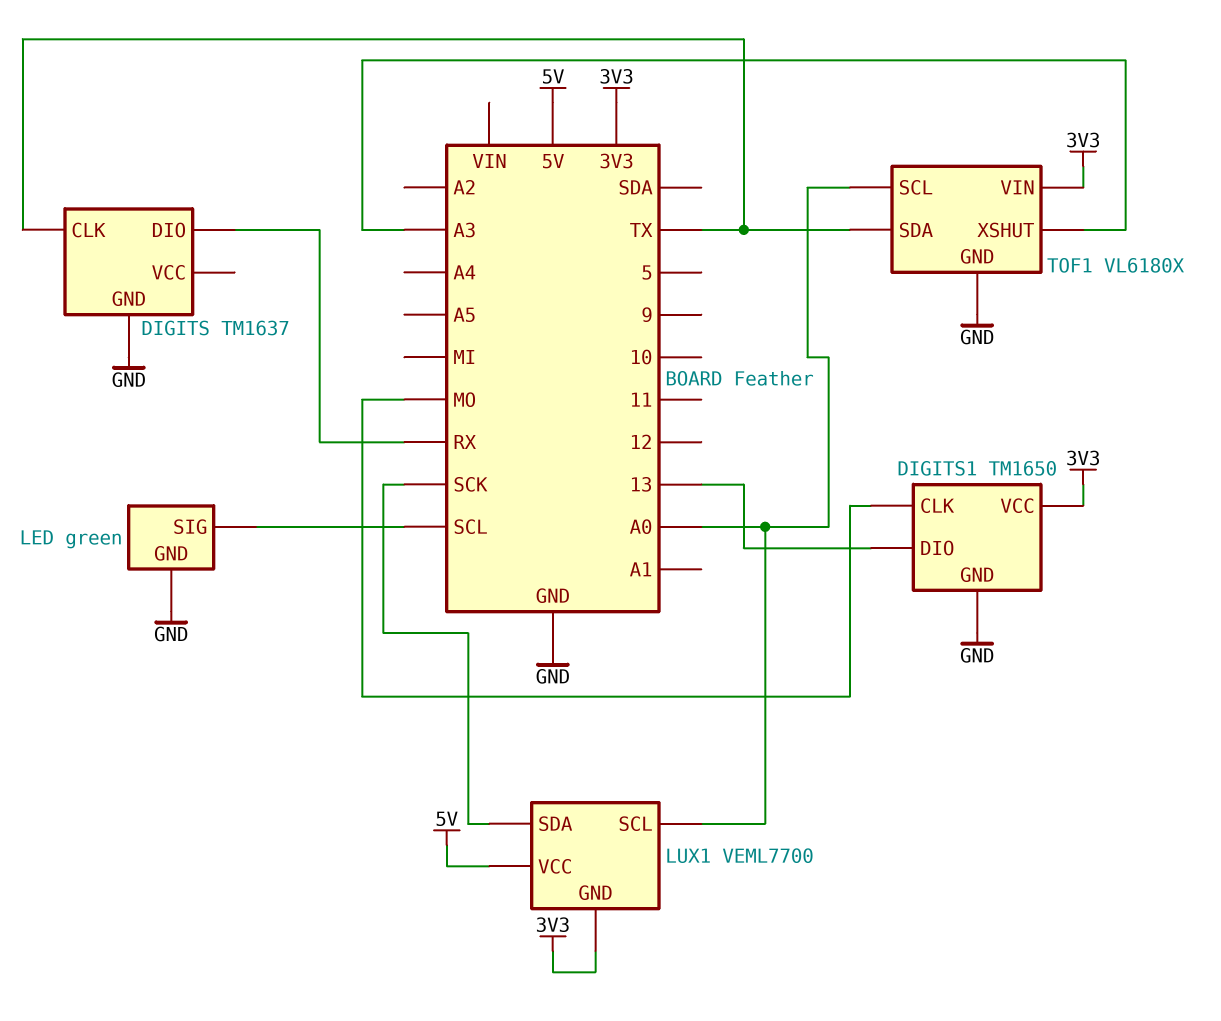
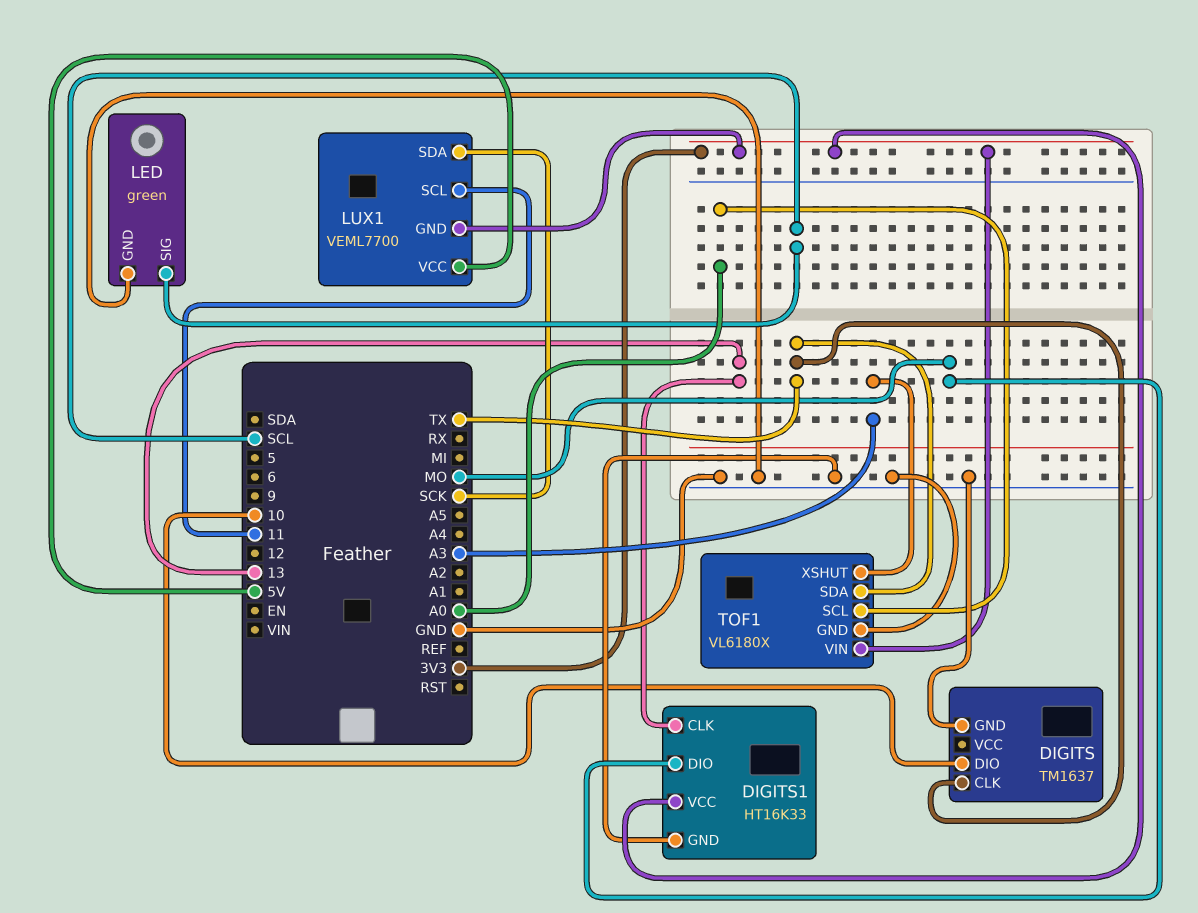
DIGITS pin DIO: RX -> 10
DIGITS1: TM1650 -> HT16K33
DIGITS1 pin CLK: MO -> 13
DIGITS1 pin DIO: 13 -> MO
LUX1 pin SCL: A0 -> 11

